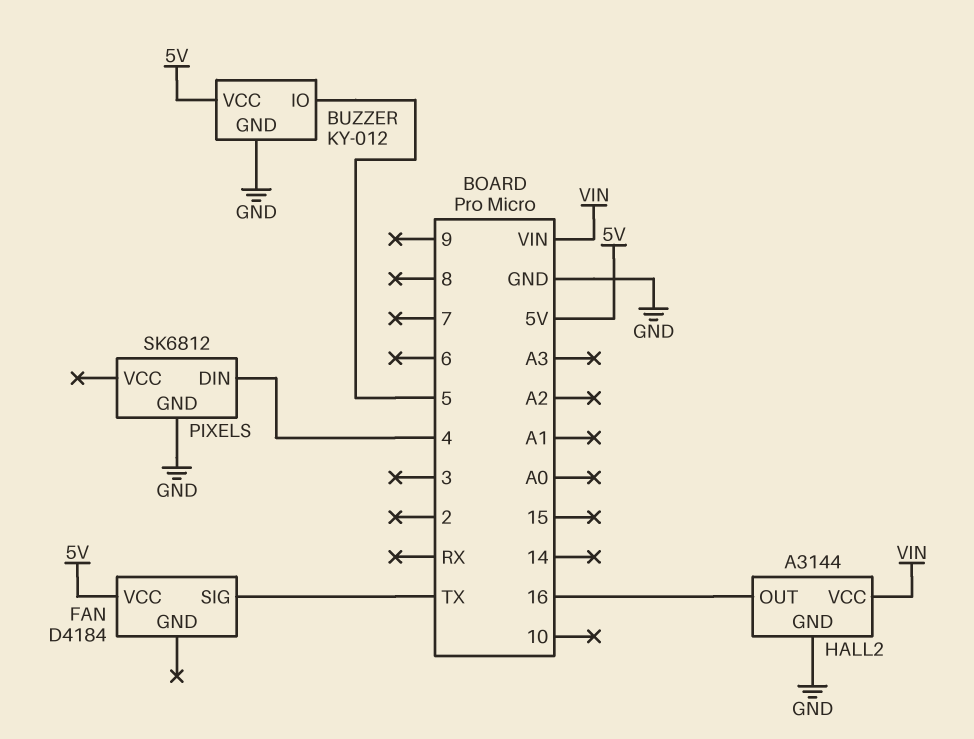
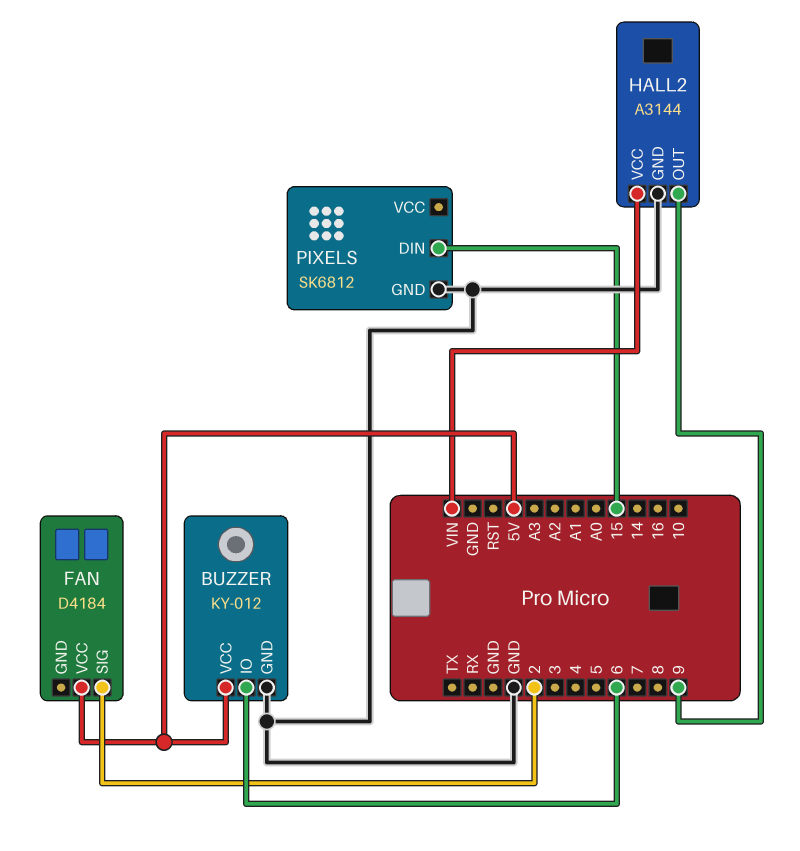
BUZZER pin IO: 5 -> 6
FAN pin SIG: TX -> 2
HALL2 pin OUT: 16 -> 9
PIXELS pin DIN: 4 -> 15

